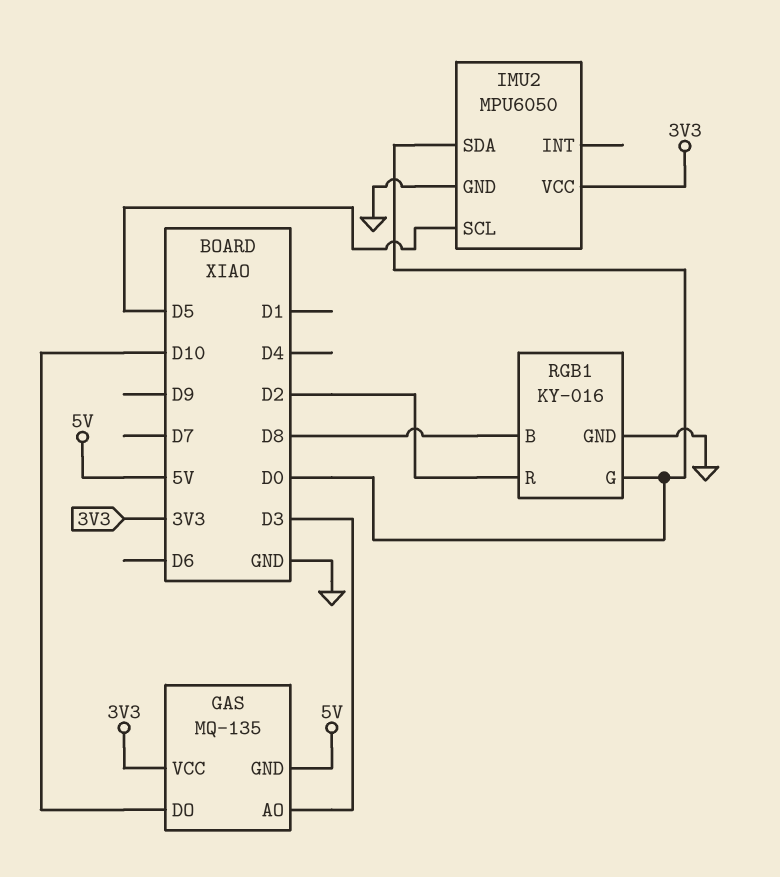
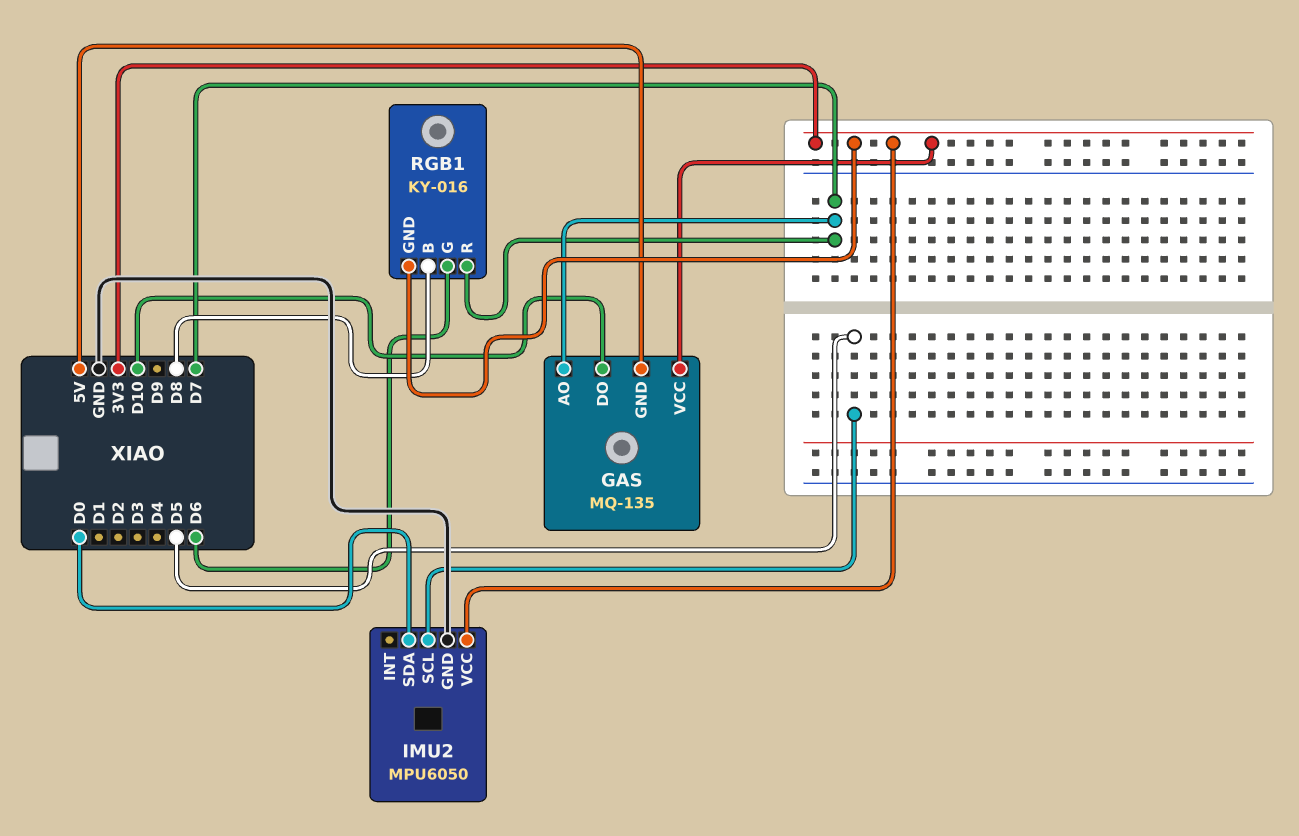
GAS pin AO: D3 -> D7
RGB1 pin G: D0 -> D6
RGB1 pin GND: GND -> 3V3
RGB1 pin R: D2 -> D7

